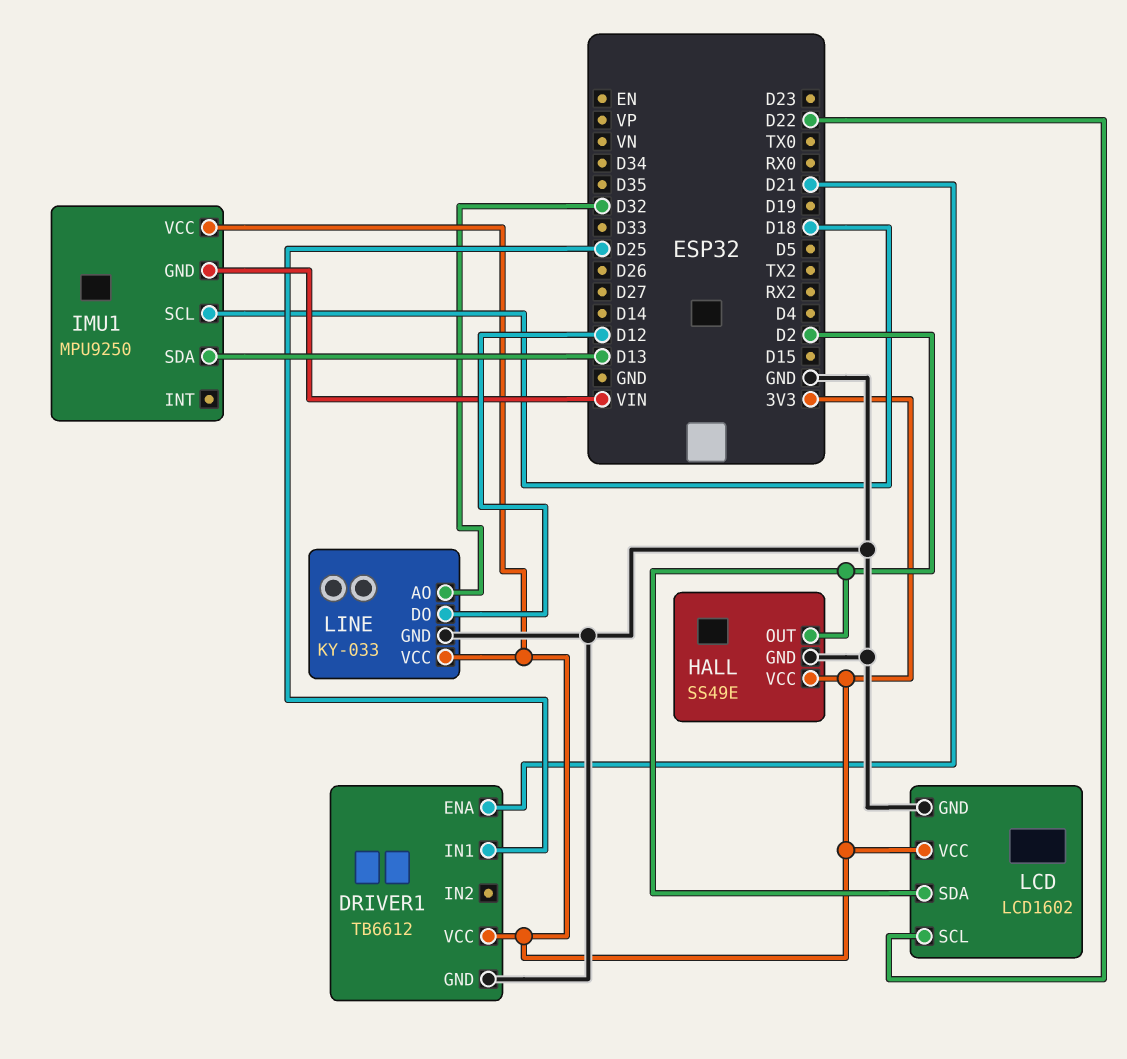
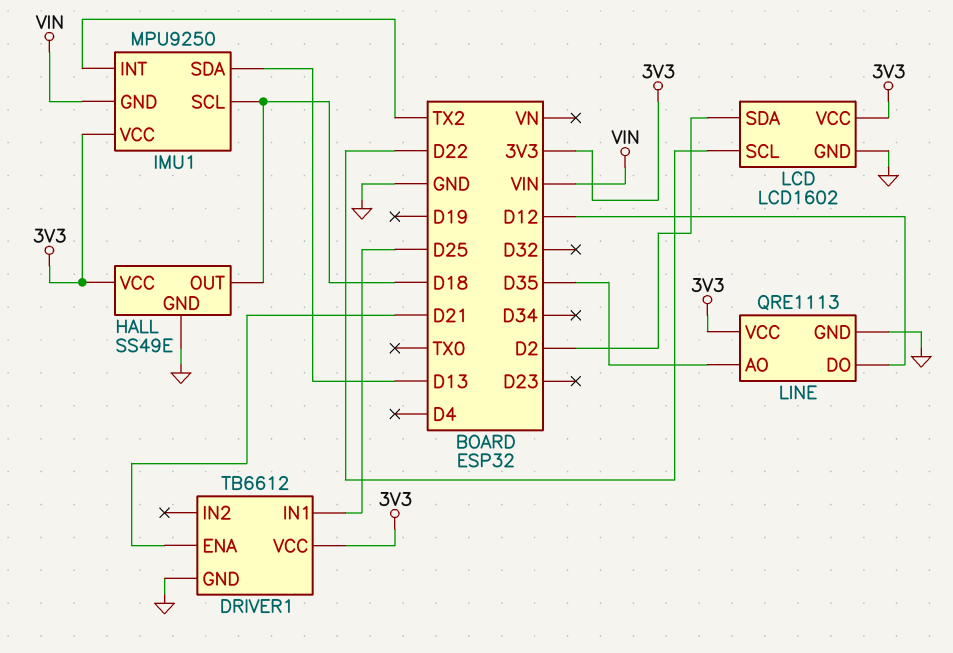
HALL pin OUT: D2 -> D18
IMU1 pin INT: none -> TX2
LINE: KY-033 -> QRE1113
LINE pin AO: D32 -> D35

